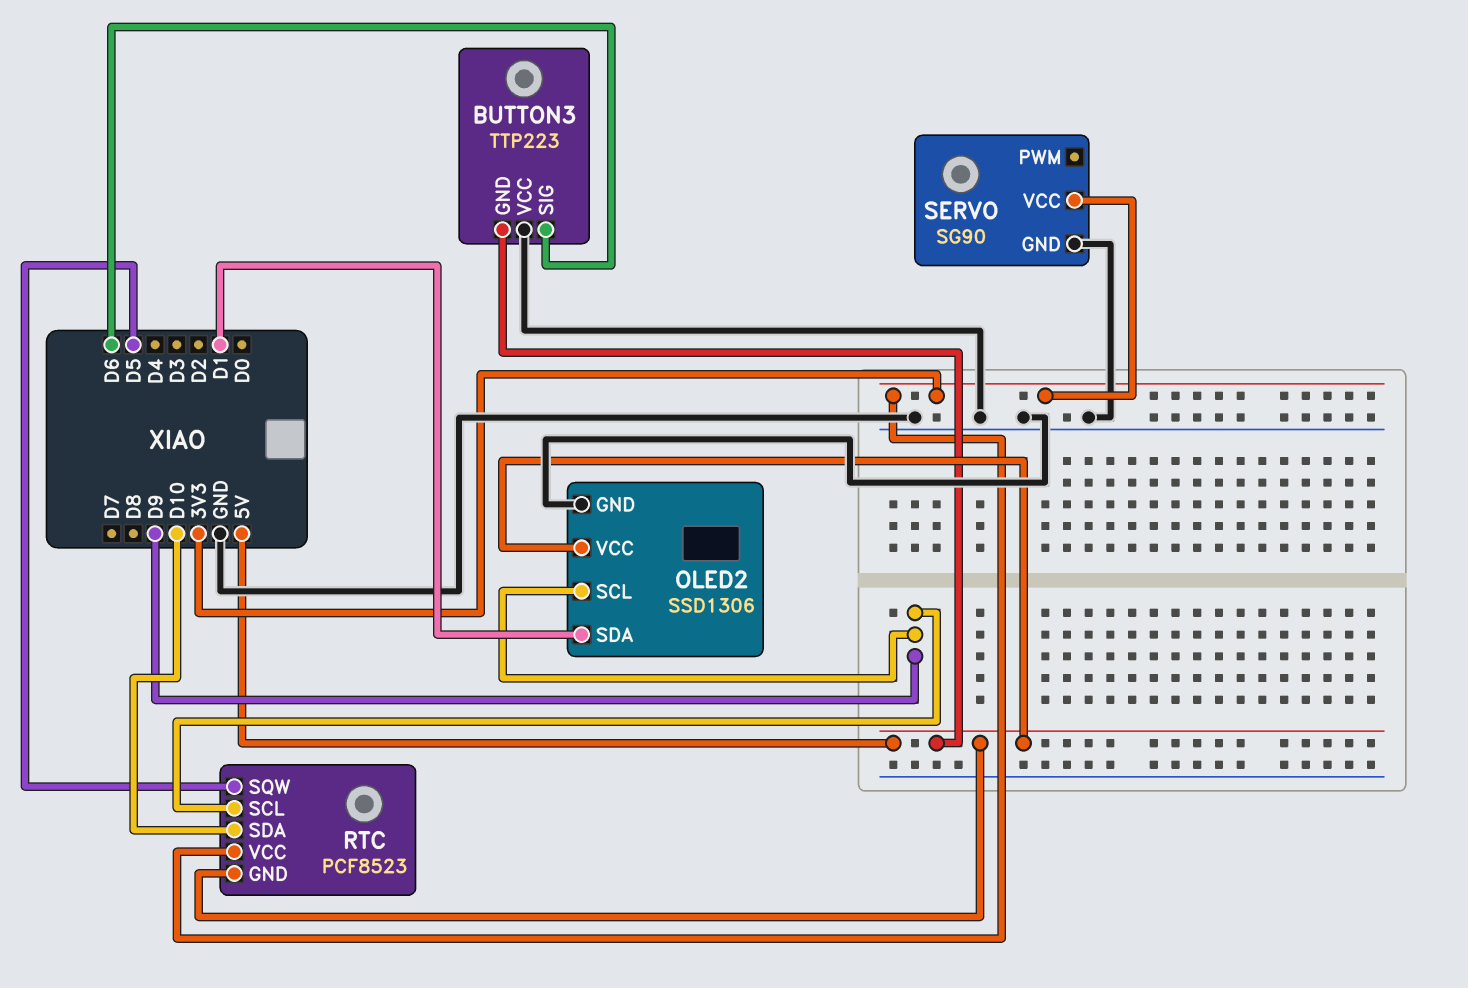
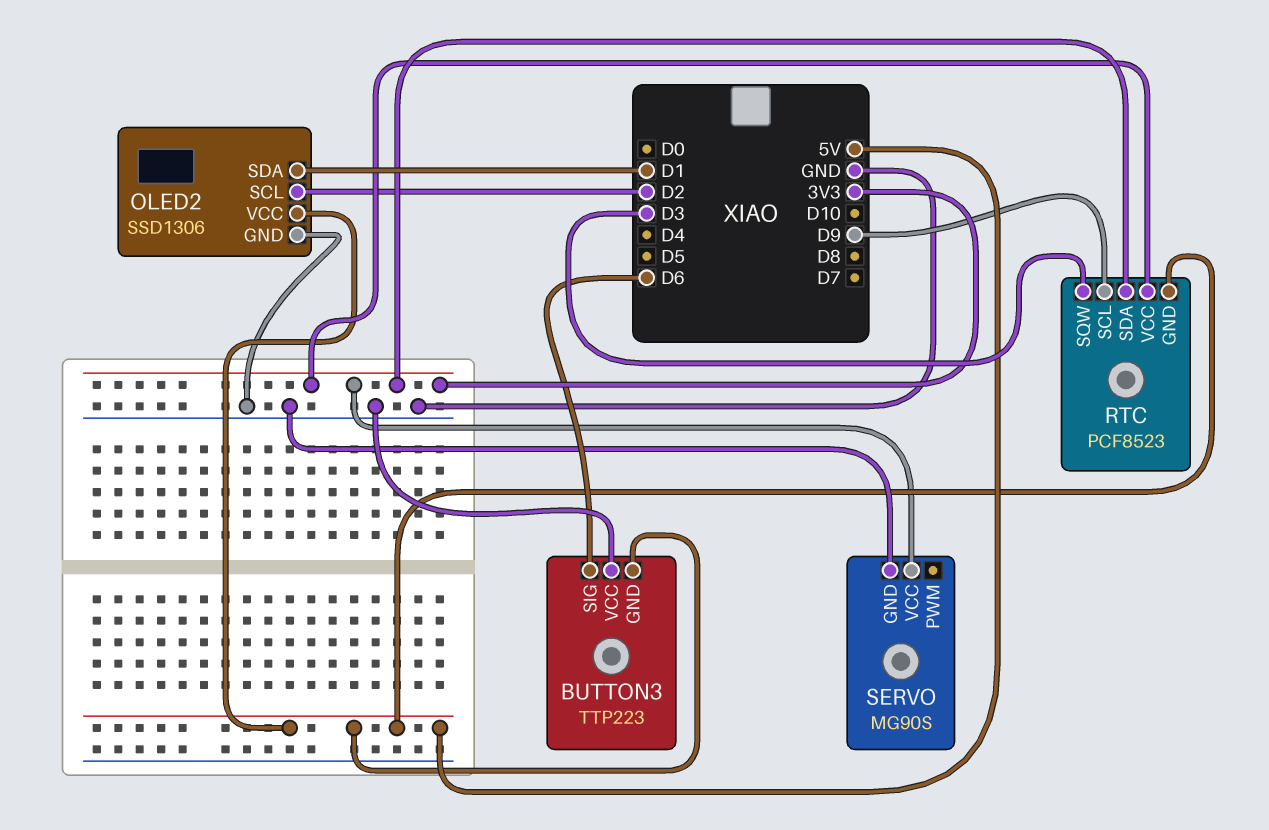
OLED2 pin SCL: D9 -> D2
RTC pin SDA: D10 -> 3V3
RTC pin SQW: D5 -> D3
SERVO: SG90 -> MG90S

